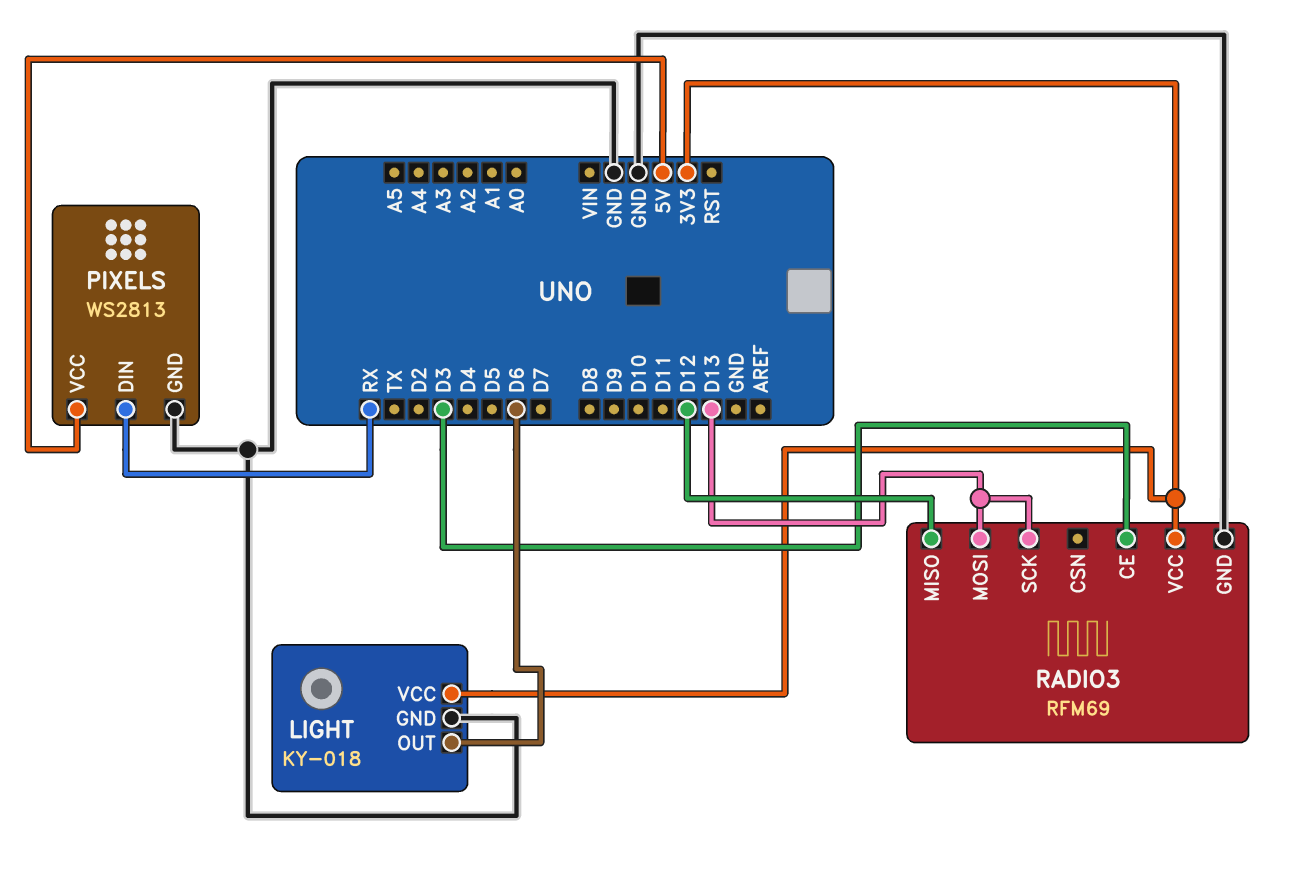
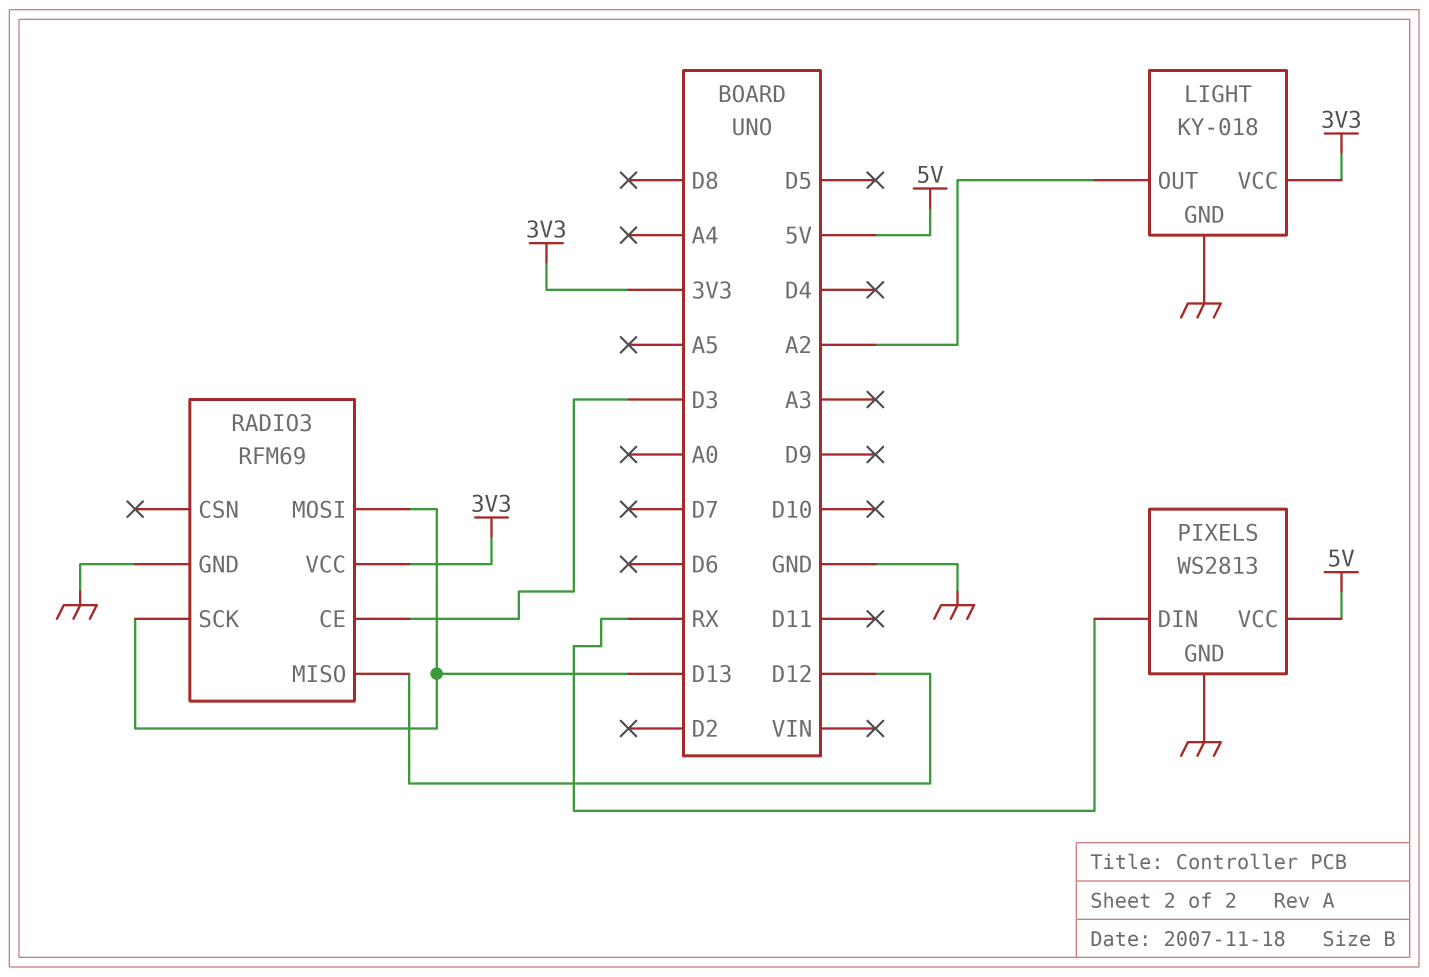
LIGHT pin OUT: D6 -> A2

